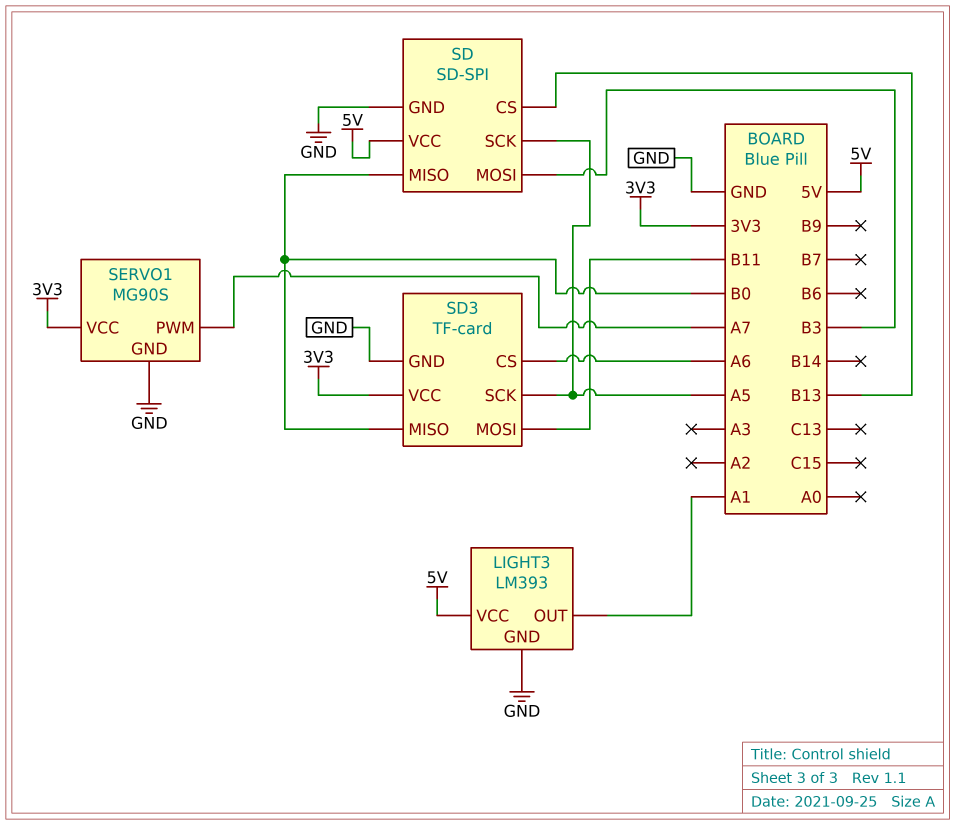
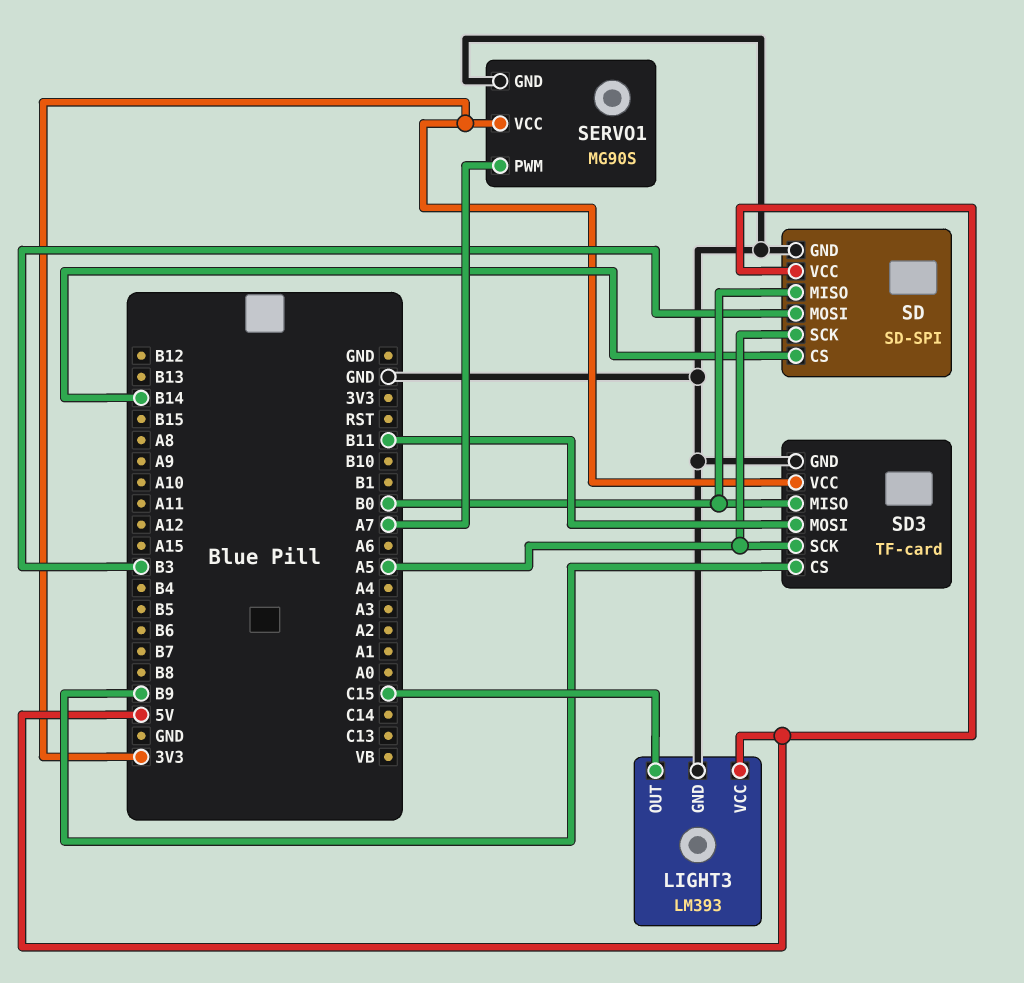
LIGHT3 pin OUT: A1 -> C15
SD pin CS: B13 -> B14
SD3 pin CS: A6 -> B9

